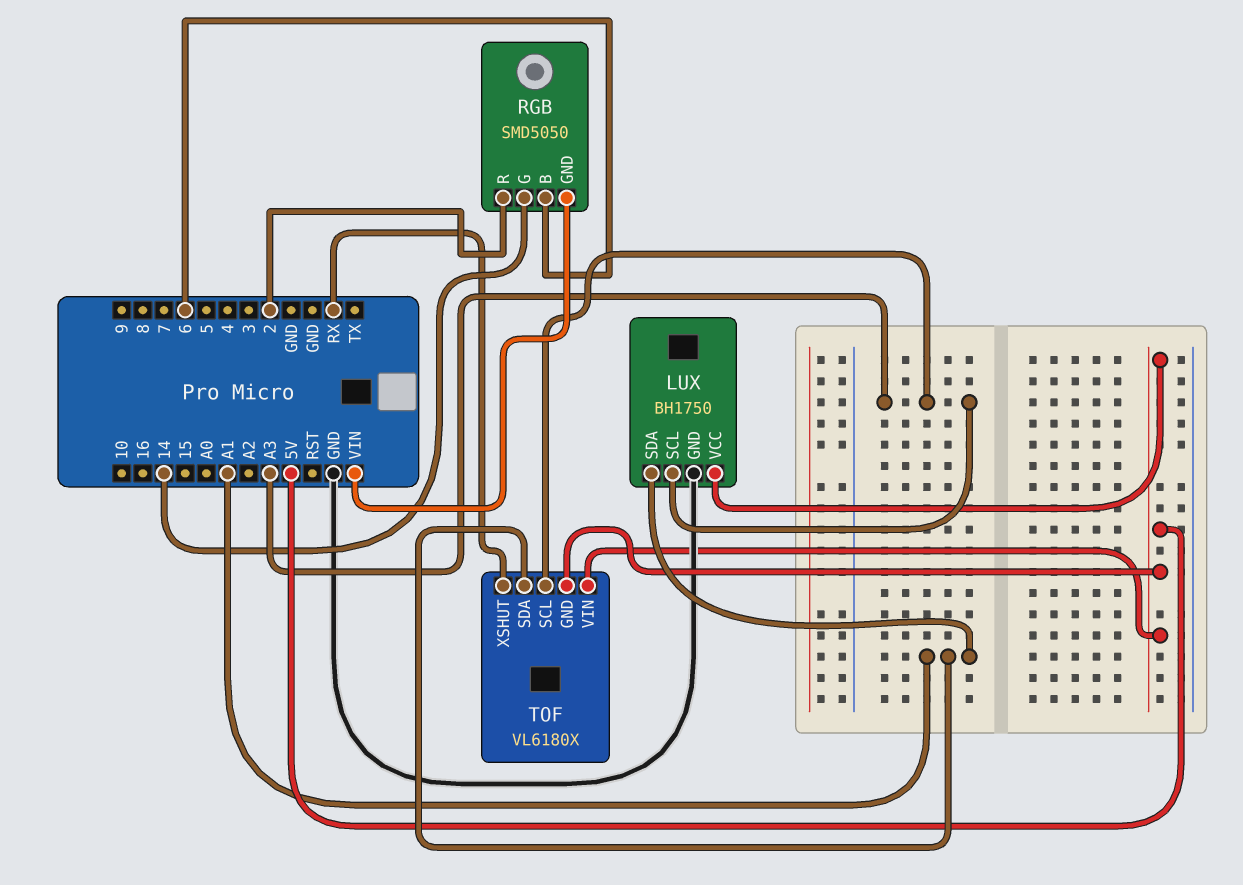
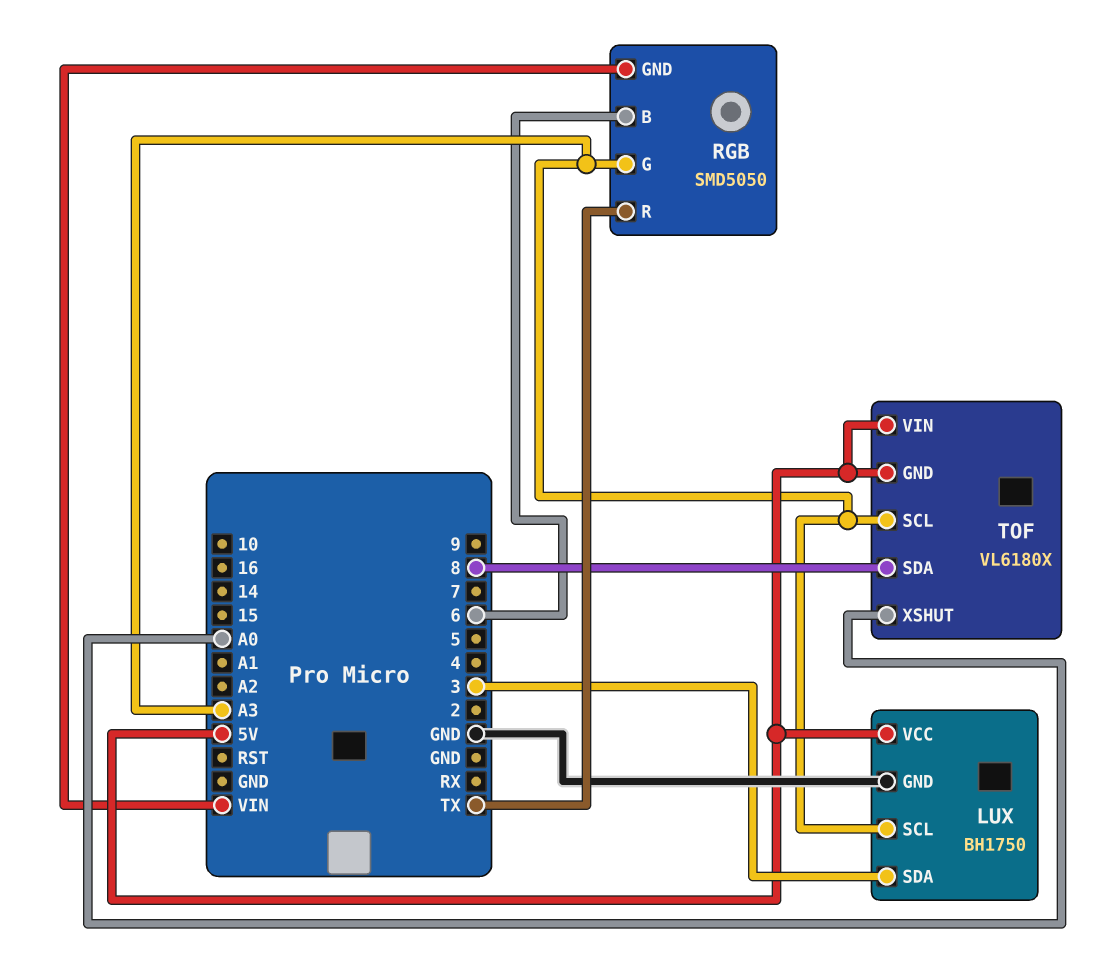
LUX pin SDA: A1 -> 3
RGB pin G: 14 -> A3
RGB pin R: 2 -> TX
TOF pin SDA: A1 -> 8
TOF pin XSHUT: RX -> A0

